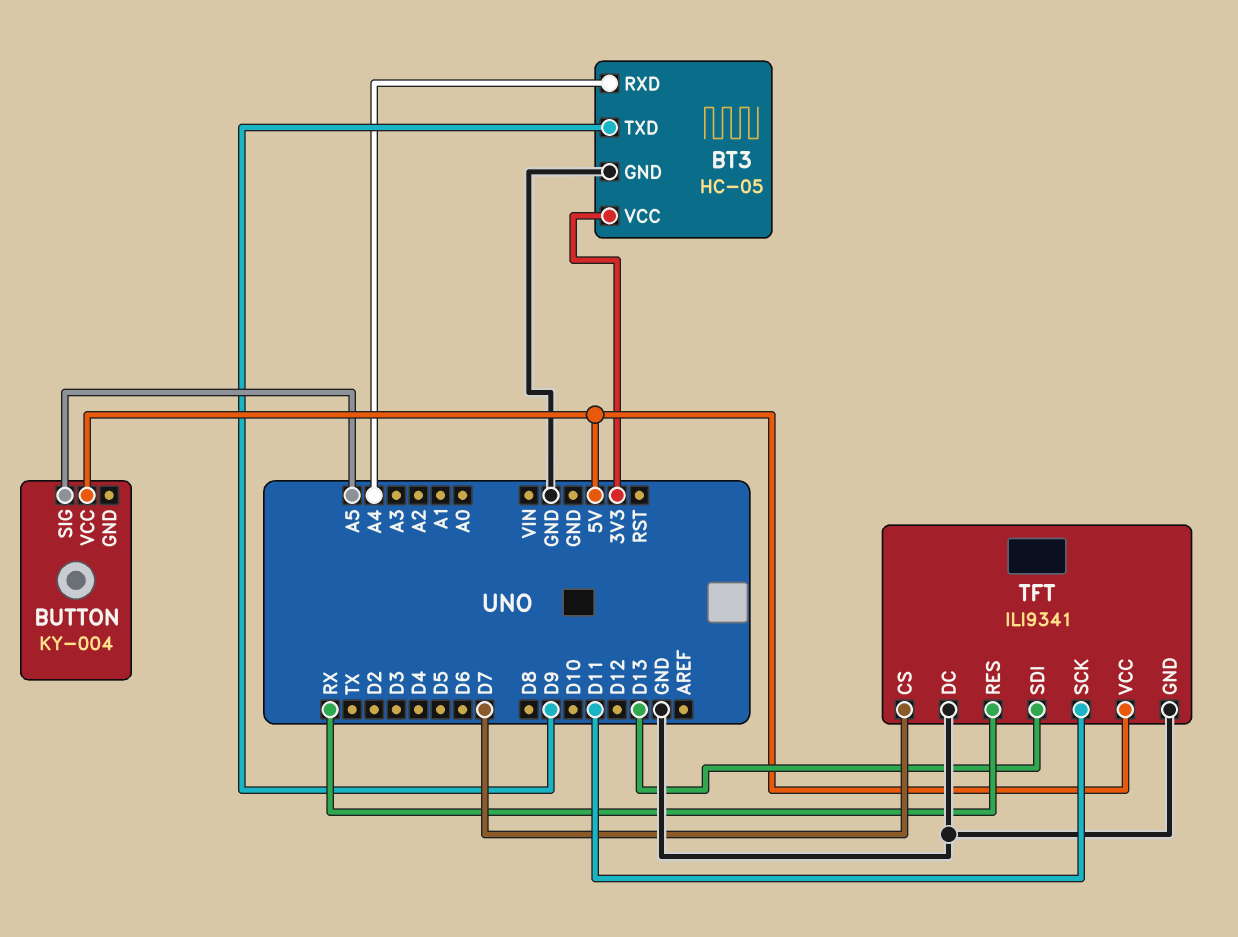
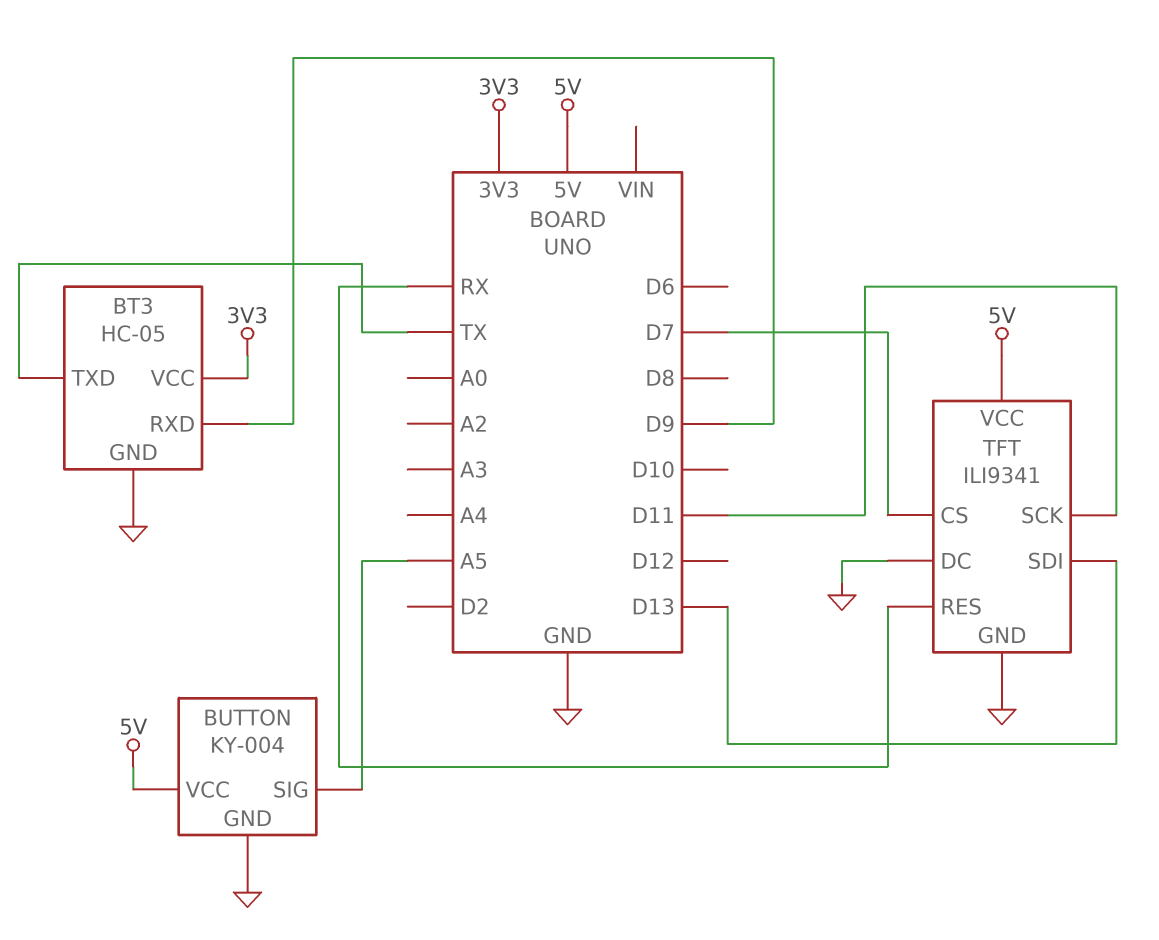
BT3 pin RXD: A4 -> D9
BT3 pin TXD: D9 -> TX
BUTTON pin GND: none -> GND

